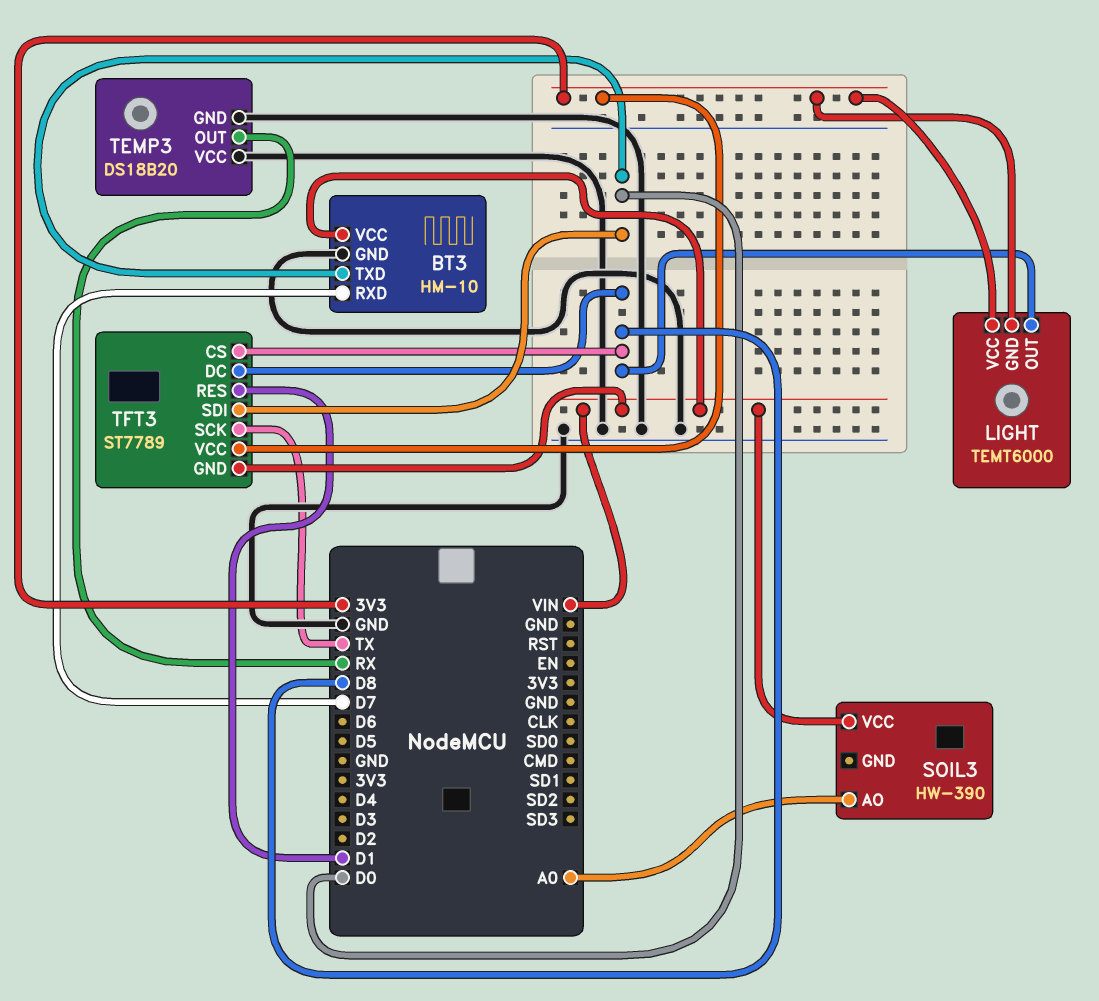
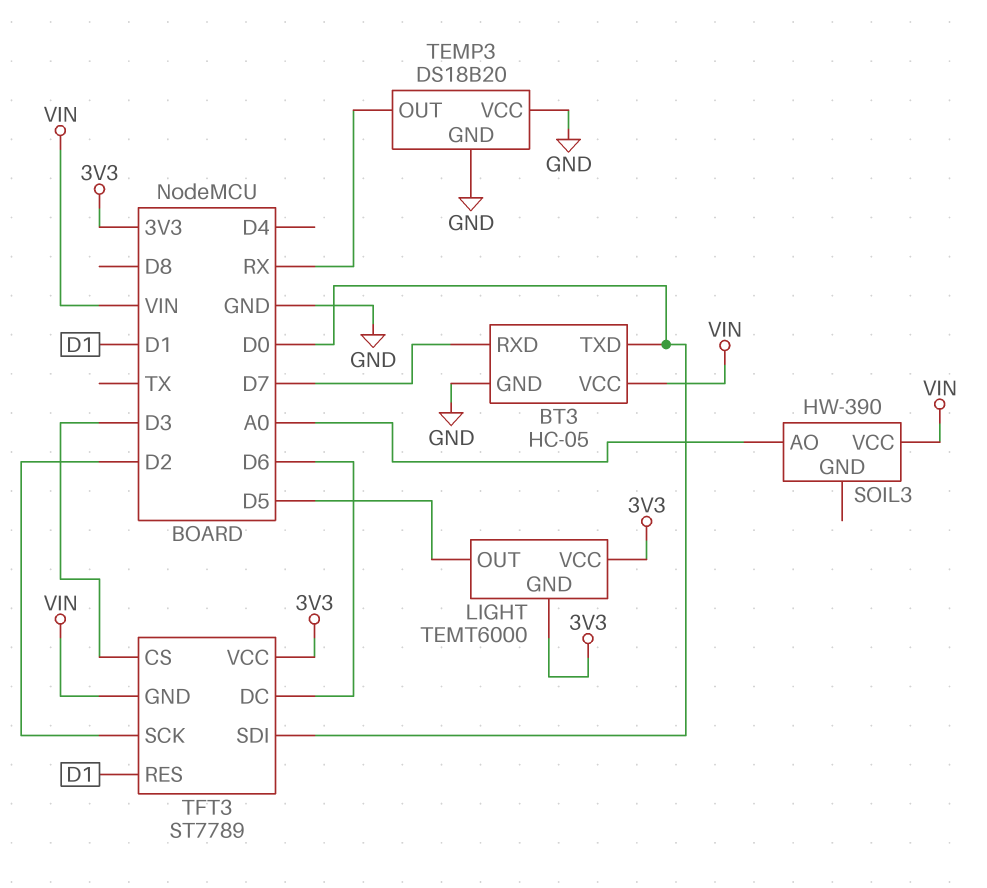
BT3: HM-10 -> HC-05
LIGHT pin OUT: D8 -> D5
TFT3 pin CS: D8 -> D3
TFT3 pin DC: D8 -> D6
TFT3 pin SCK: TX -> D2

